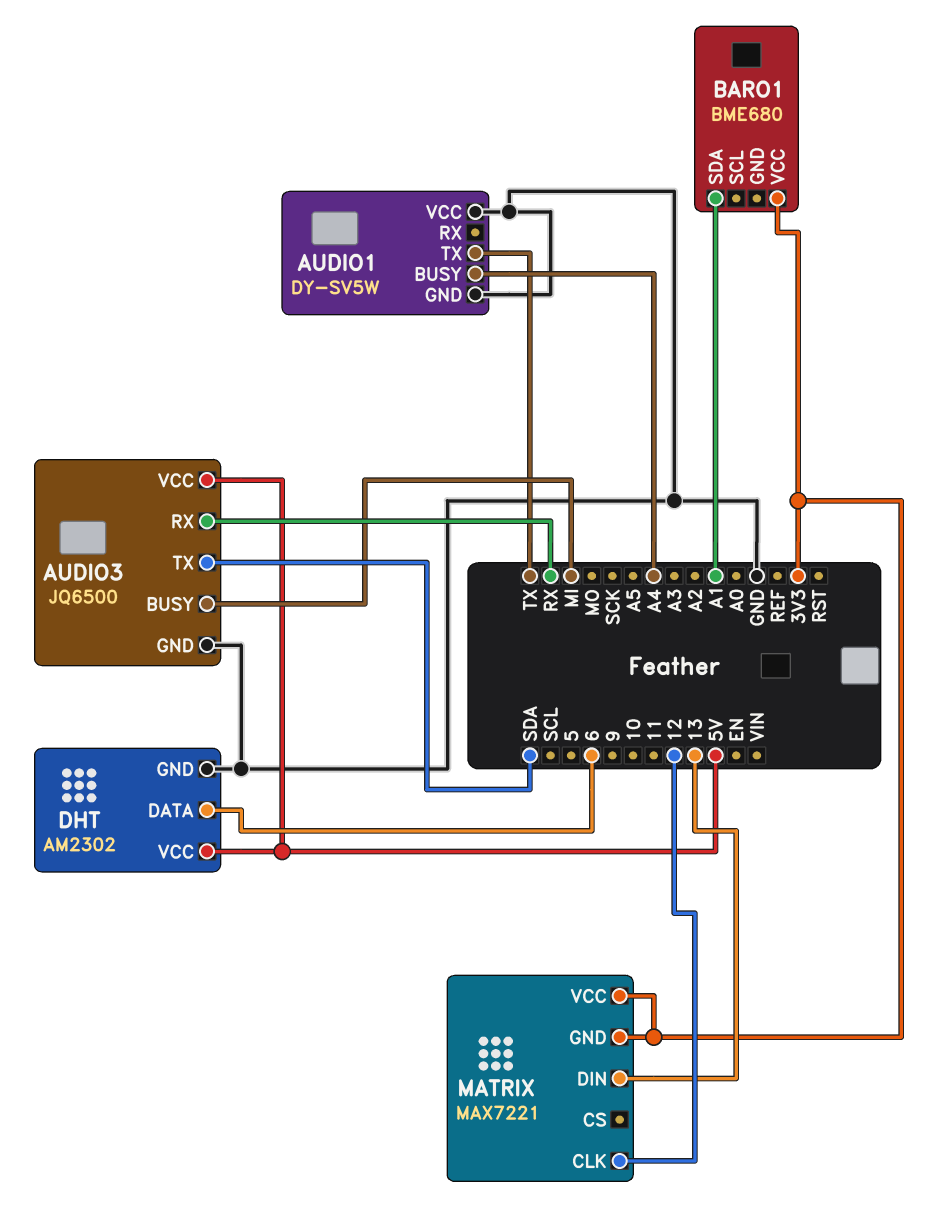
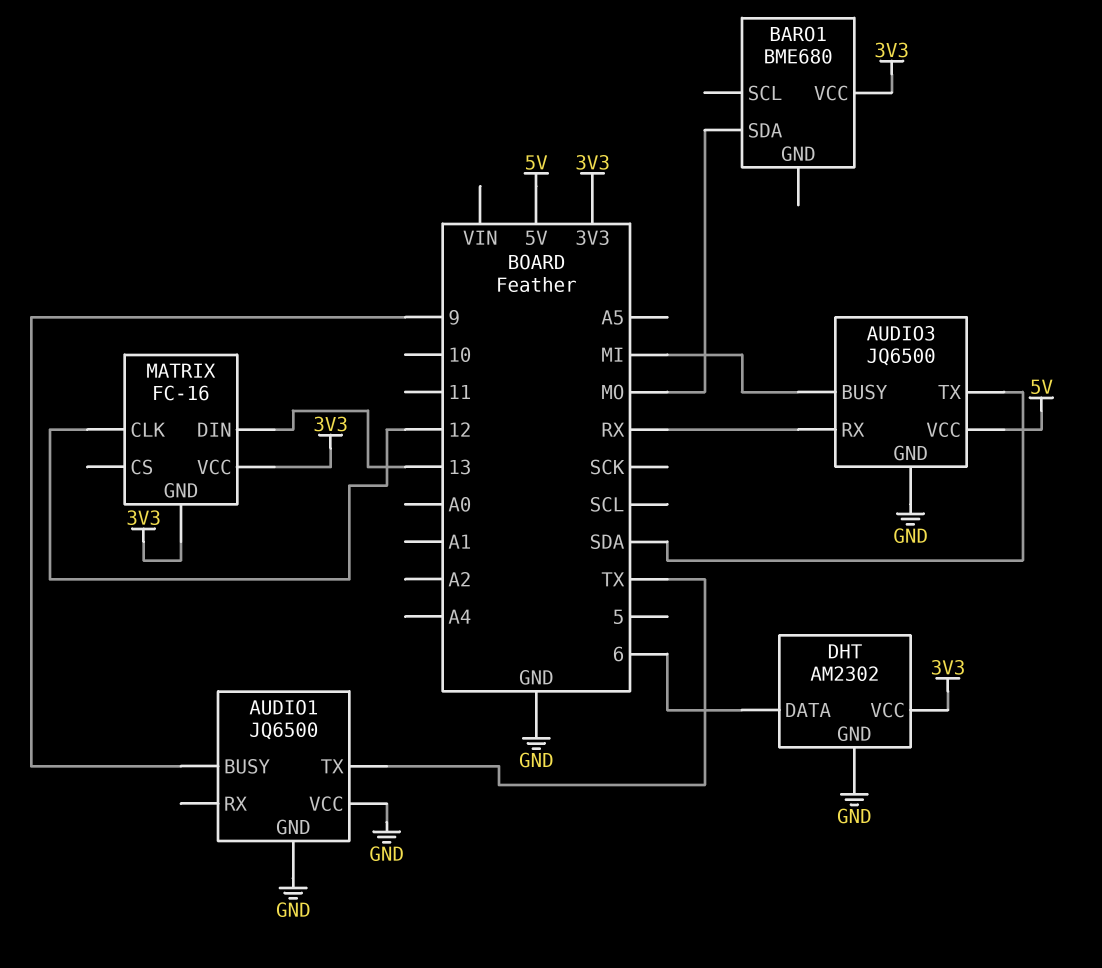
AUDIO1: DY-SV5W -> JQ6500
AUDIO1 pin BUSY: A4 -> 9
BARO1 pin SDA: A1 -> MO
DHT pin VCC: 5V -> 3V3
MATRIX: MAX7221 -> FC-16

